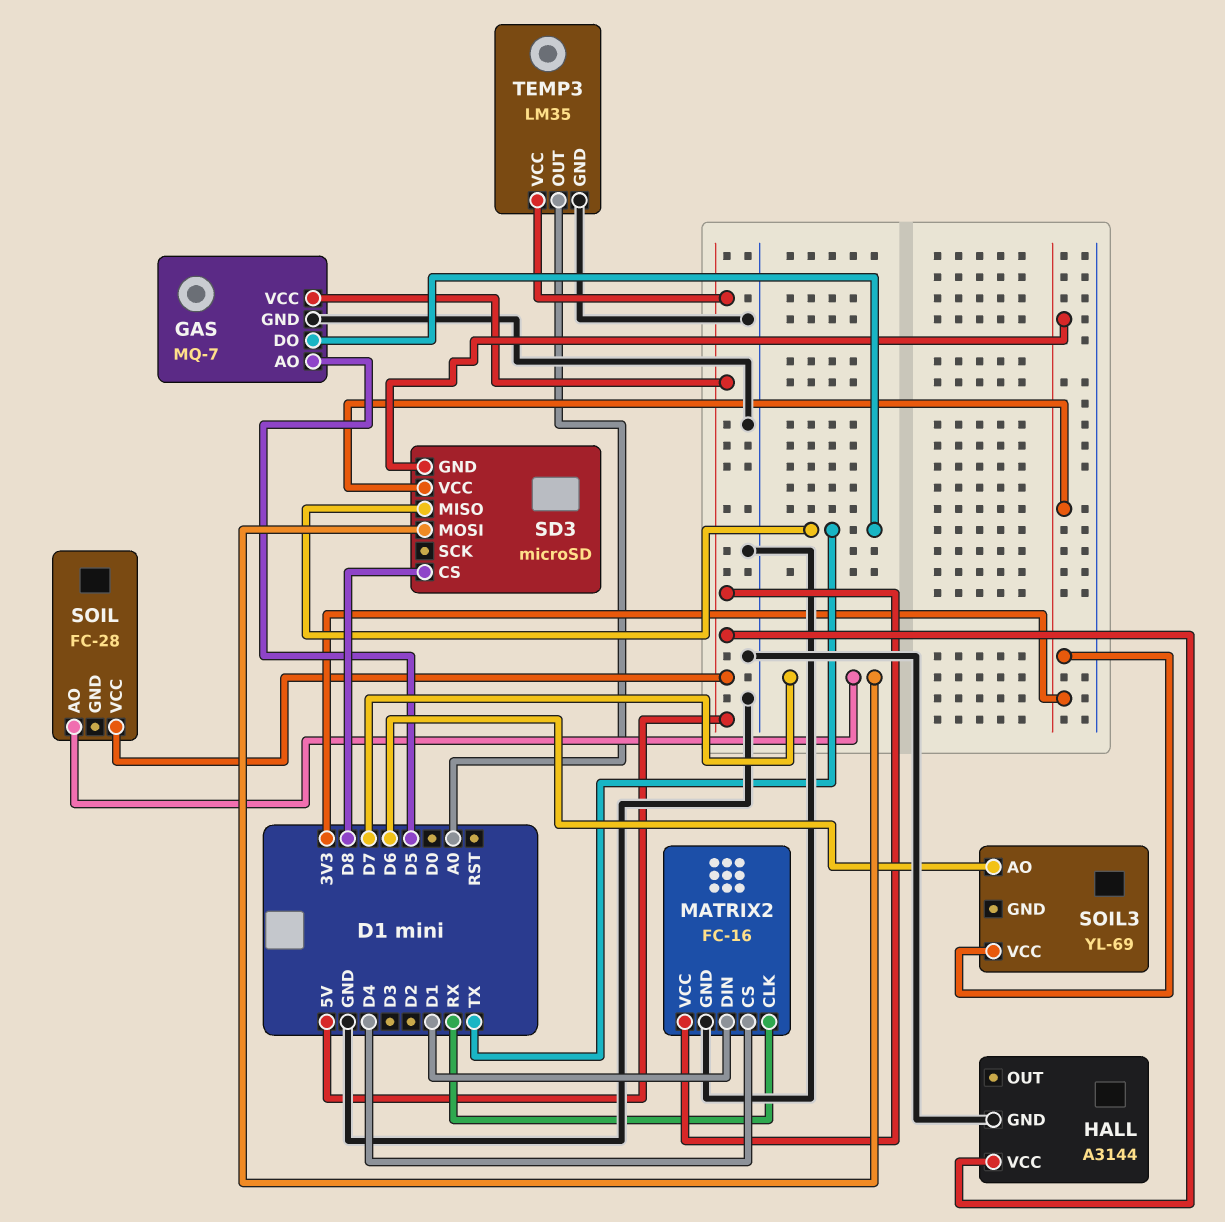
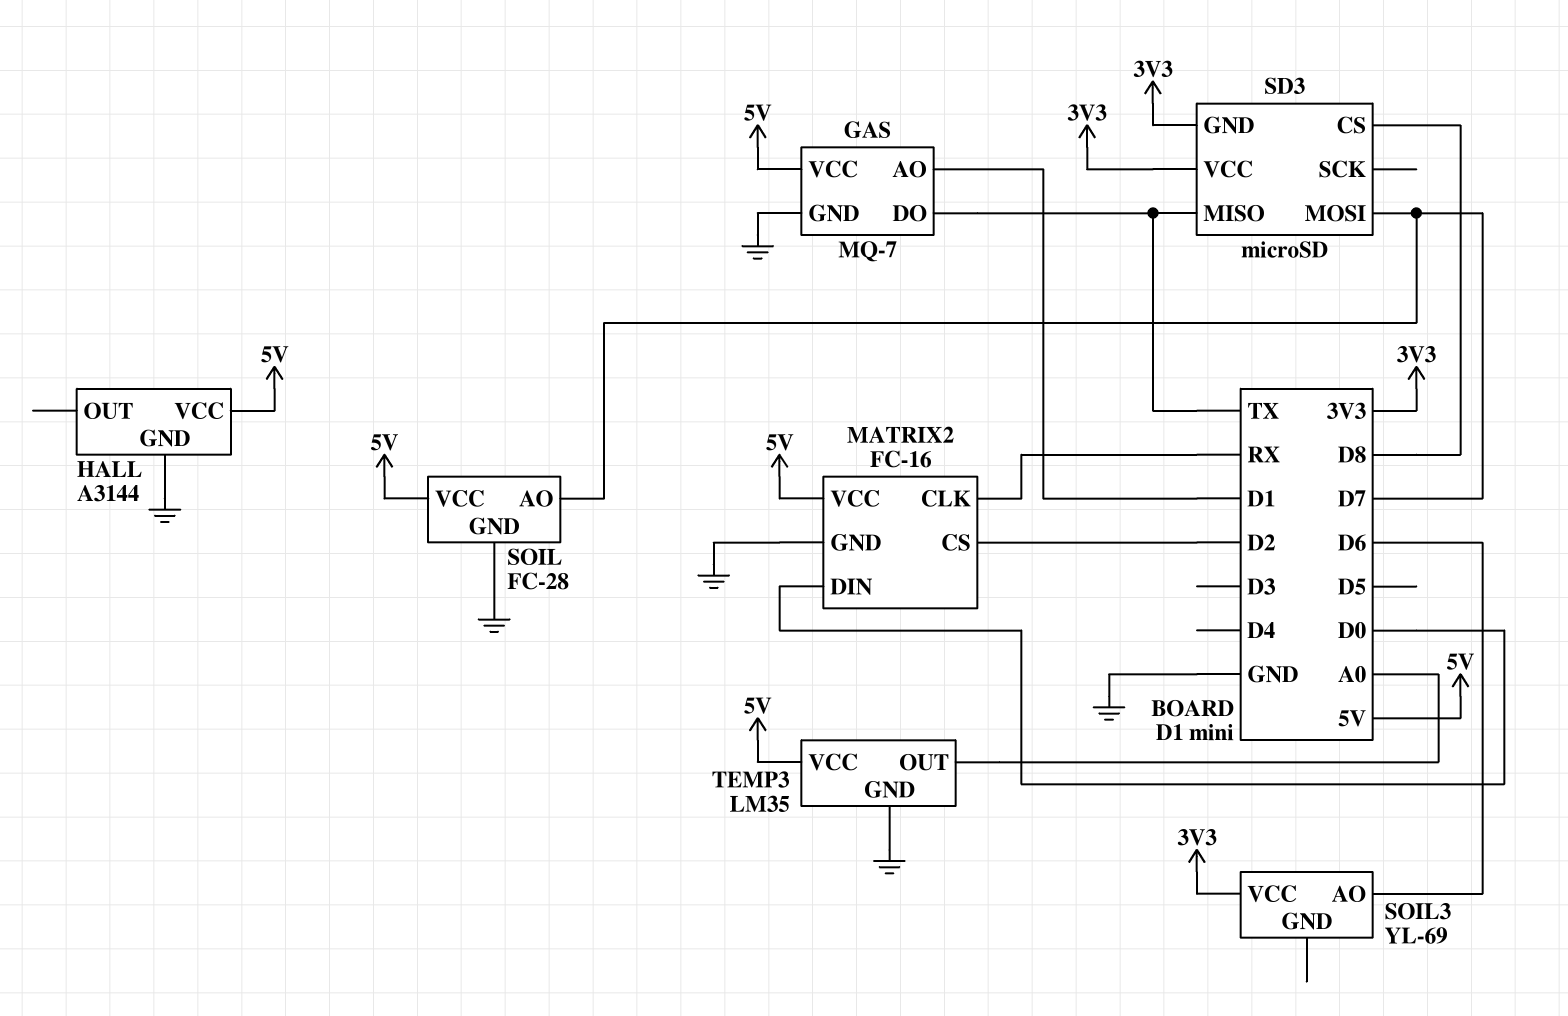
GAS pin AO: D5 -> D1
MATRIX2 pin CS: D4 -> D2
MATRIX2 pin DIN: D1 -> D0
SOIL pin GND: none -> GND

